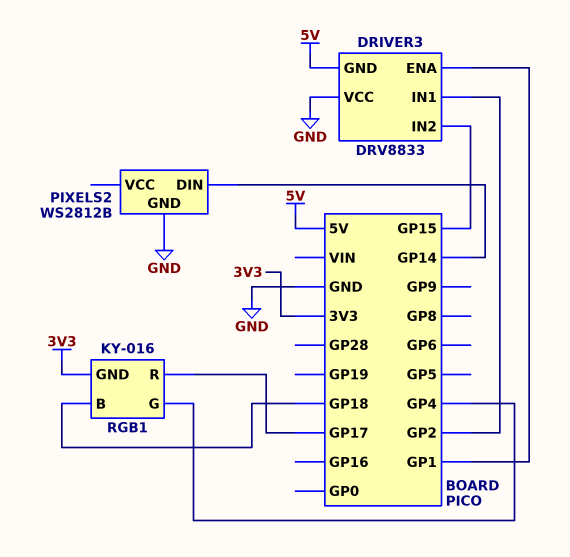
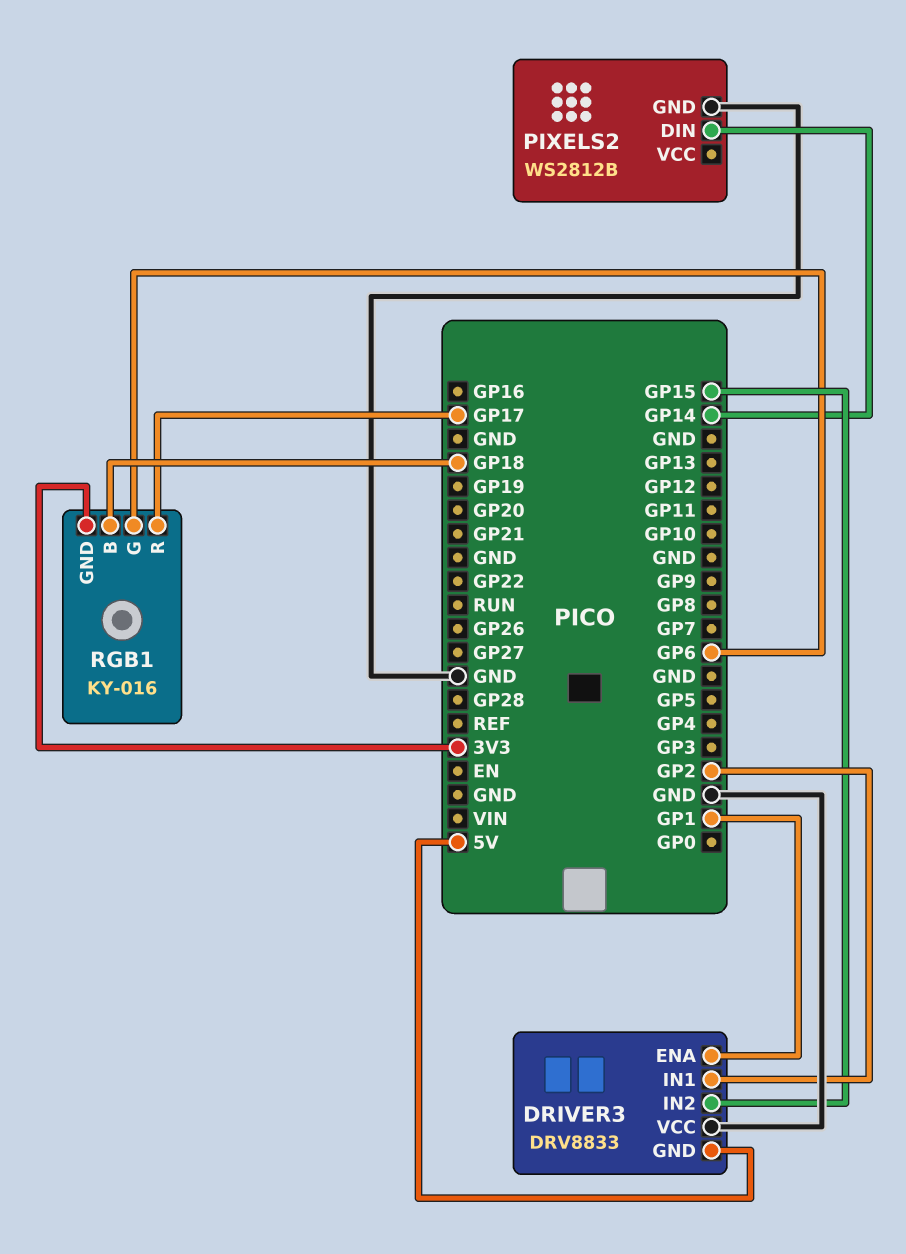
RGB1 pin G: GP4 -> GP6

